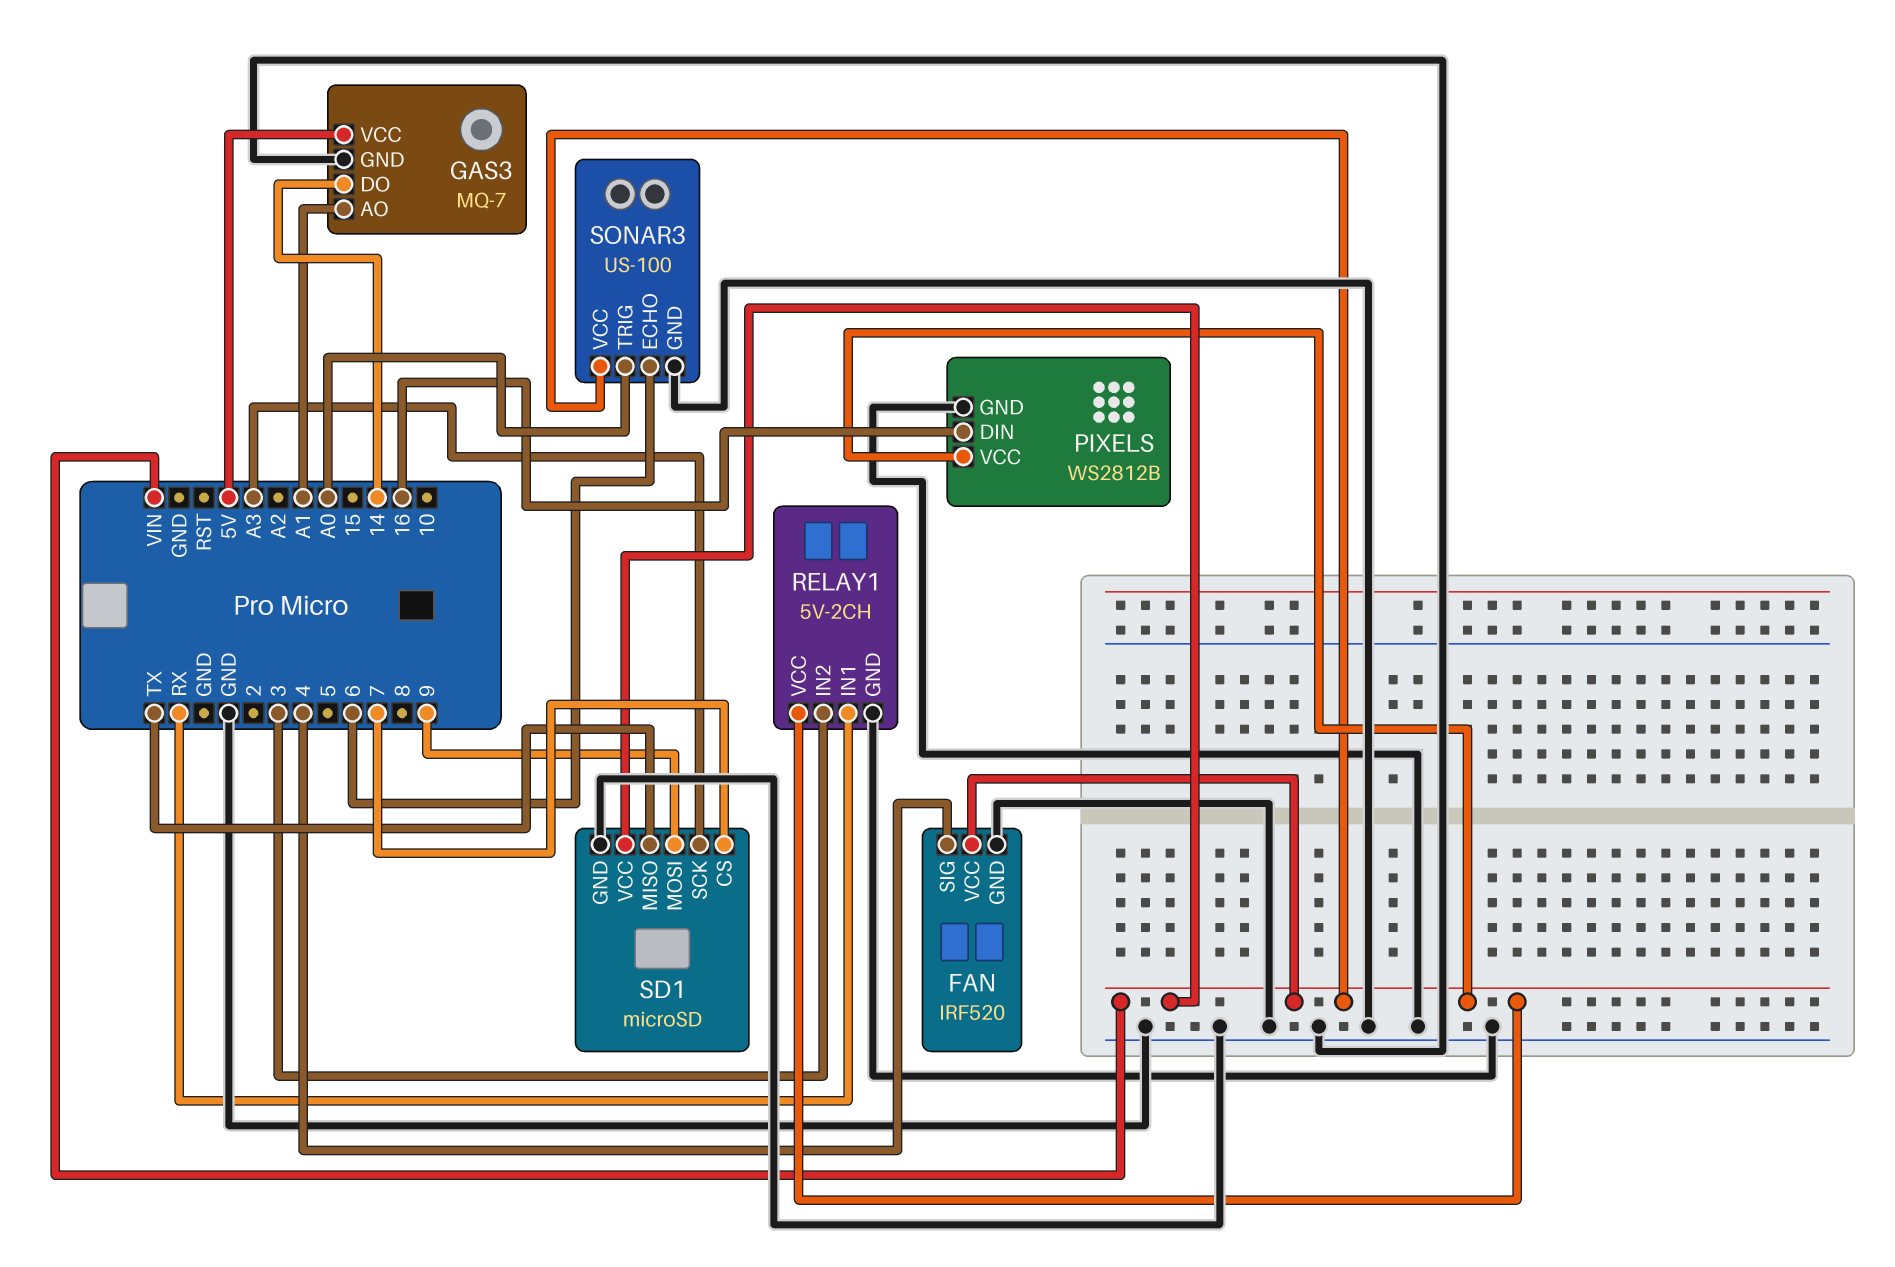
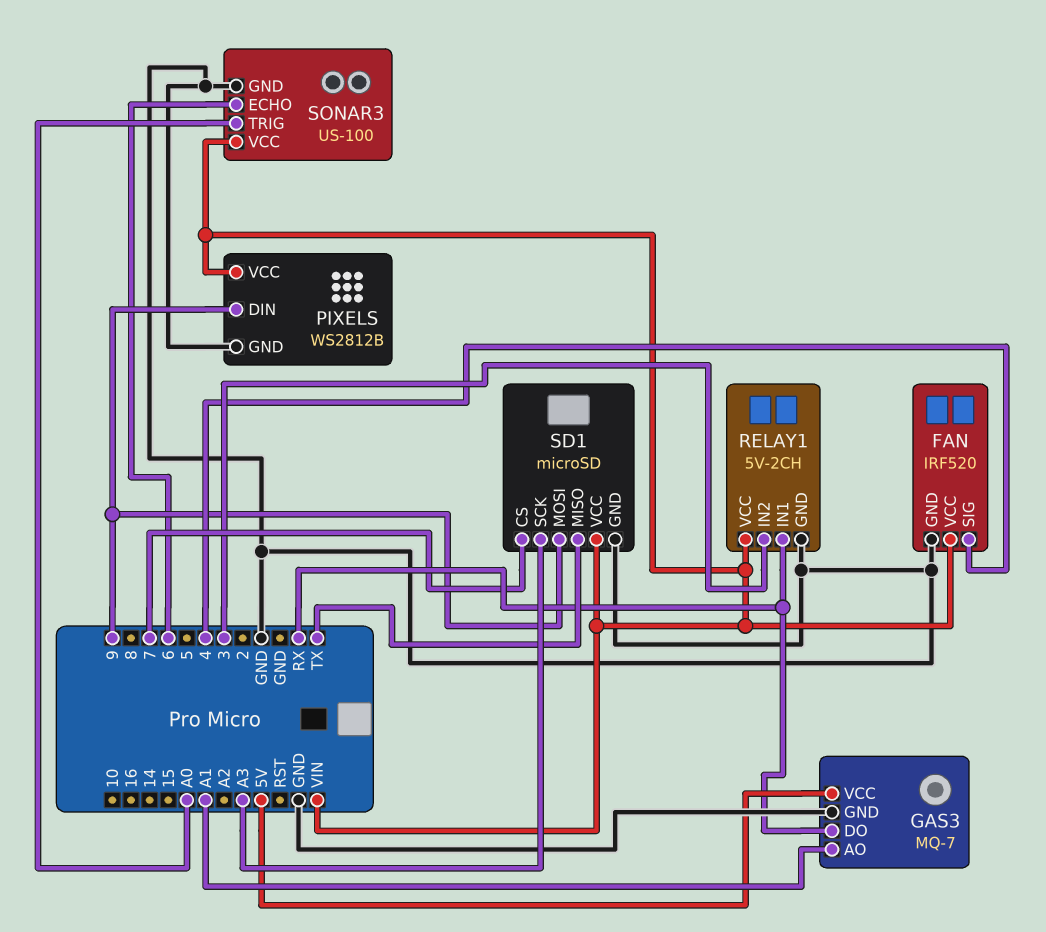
GAS3 pin DO: 14 -> RX
PIXELS pin DIN: 16 -> 9

